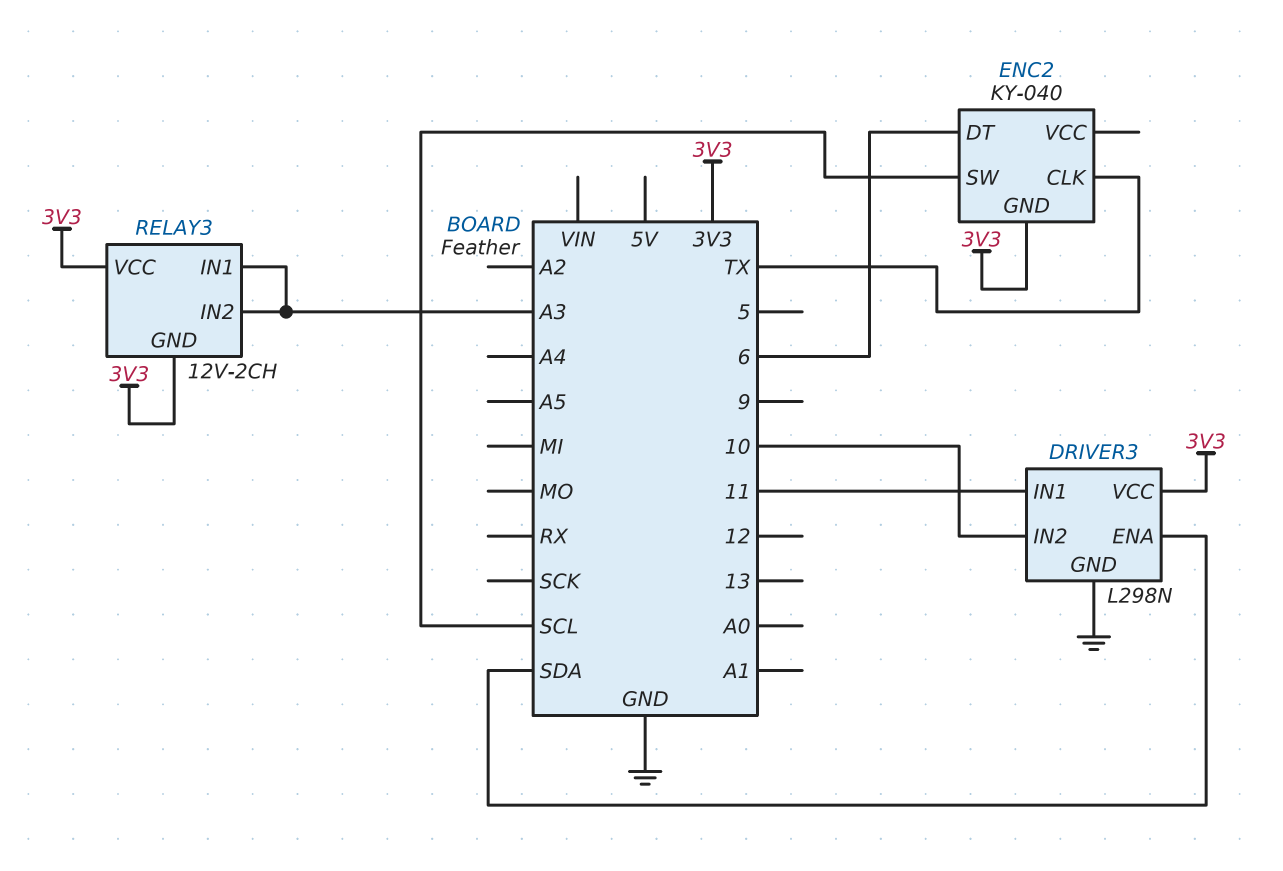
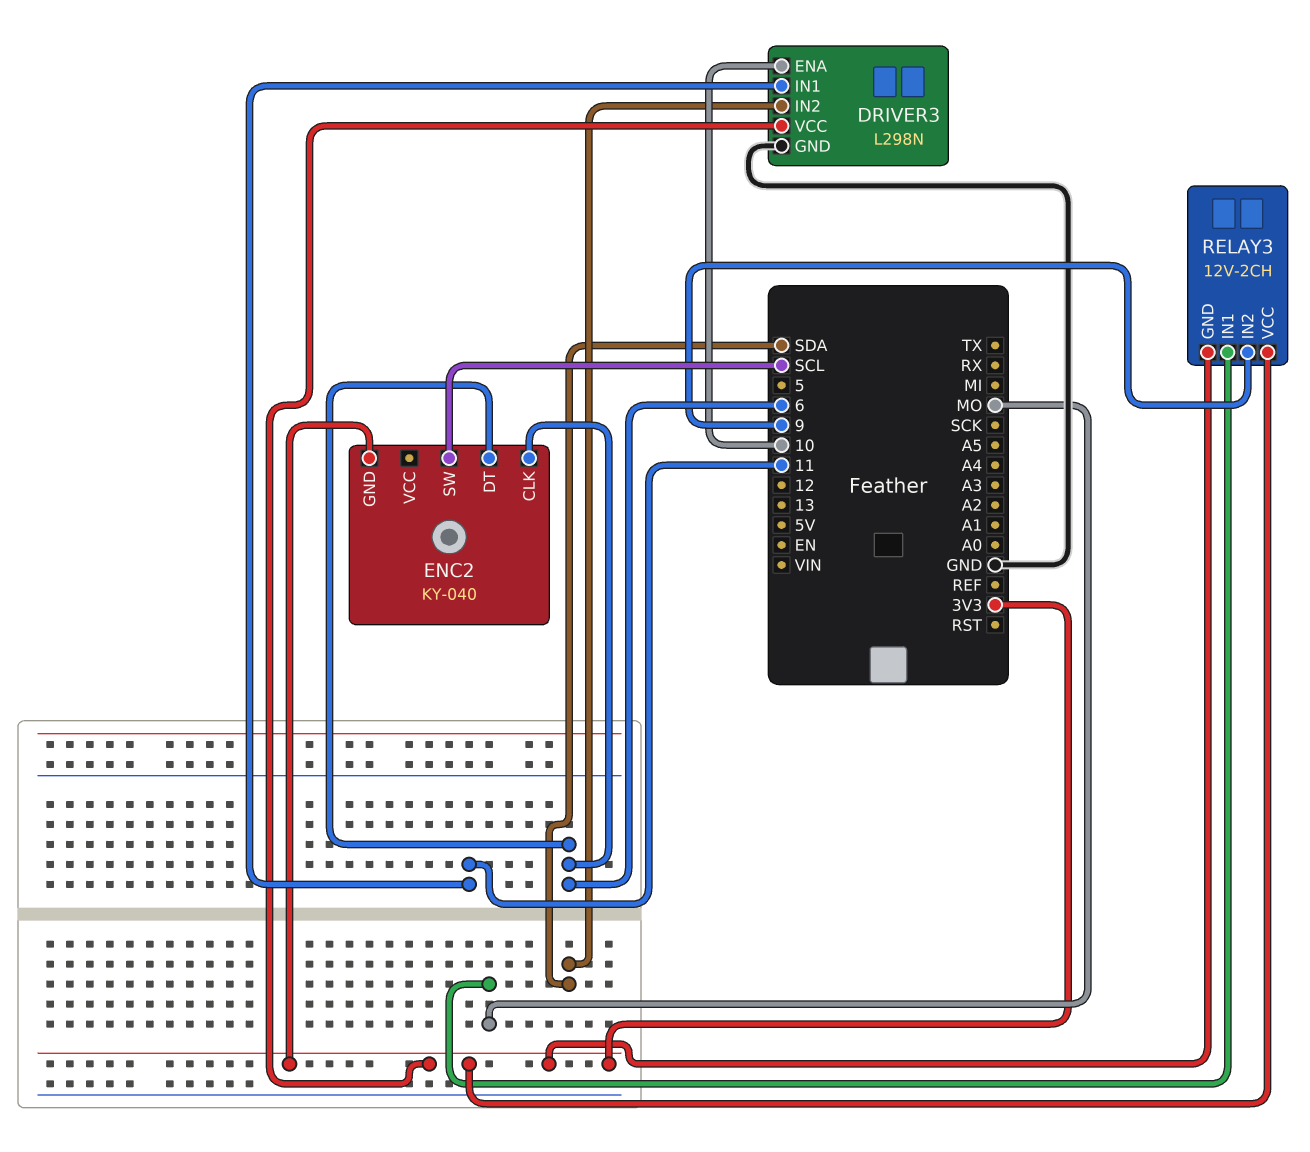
DRIVER3 pin ENA: SDA -> 10
DRIVER3 pin IN2: 10 -> SDA
ENC2 pin CLK: TX -> 6
RELAY3 pin IN1: A3 -> MO
RELAY3 pin IN2: A3 -> 9

